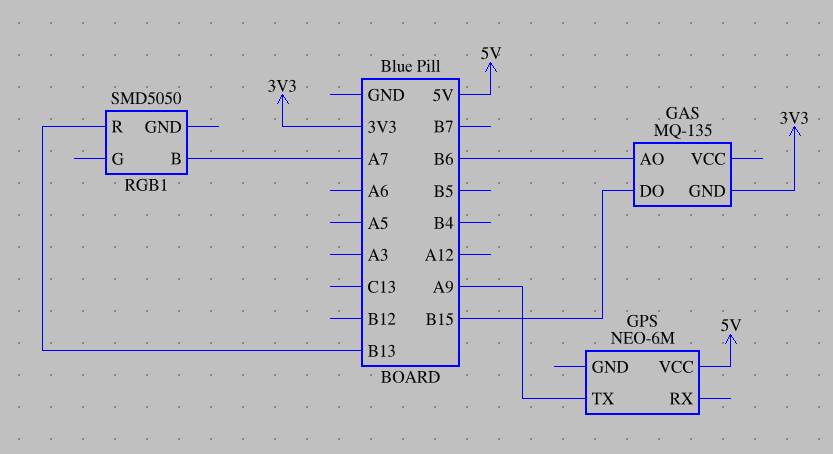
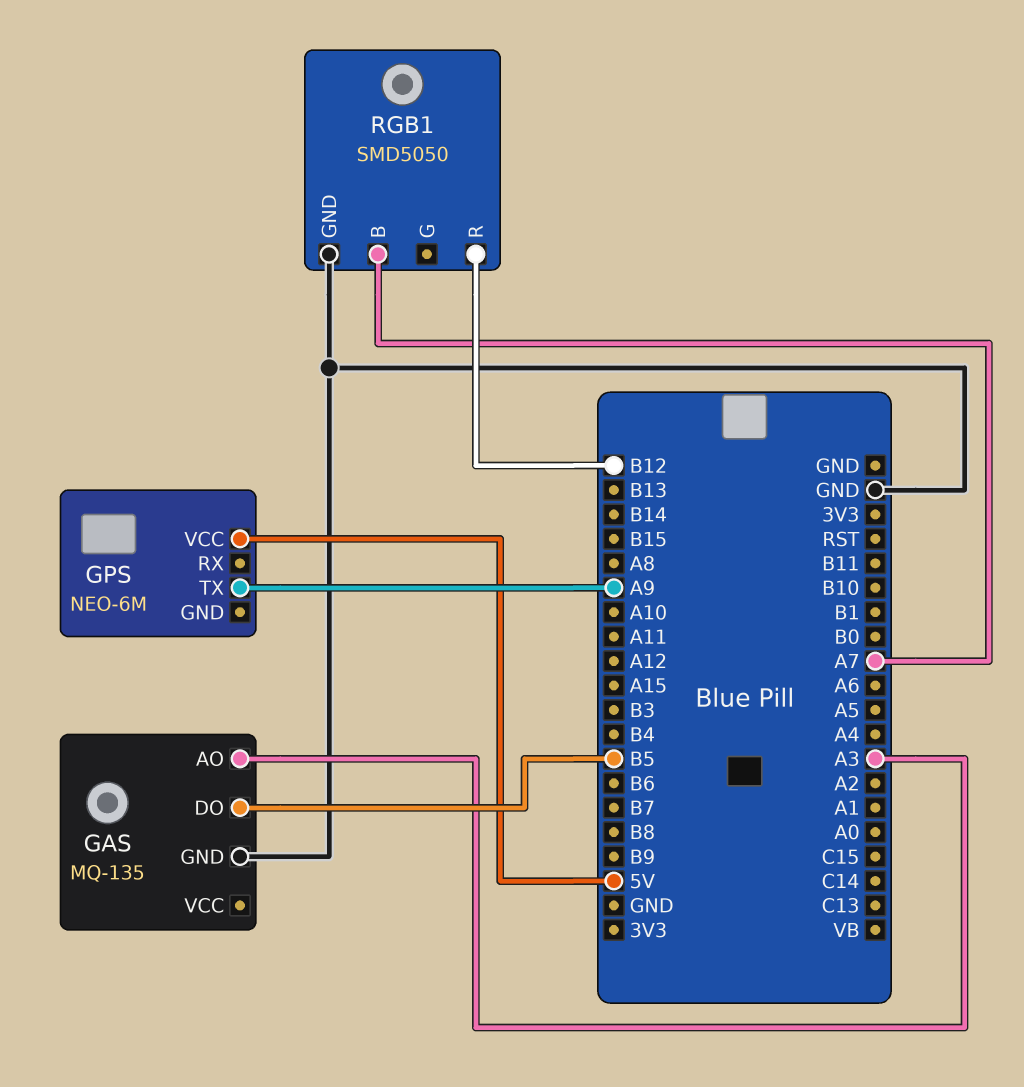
GAS pin AO: B6 -> A3
GAS pin DO: B15 -> B5
GAS pin GND: 3V3 -> GND
RGB1 pin GND: none -> GND
RGB1 pin R: B13 -> B12

